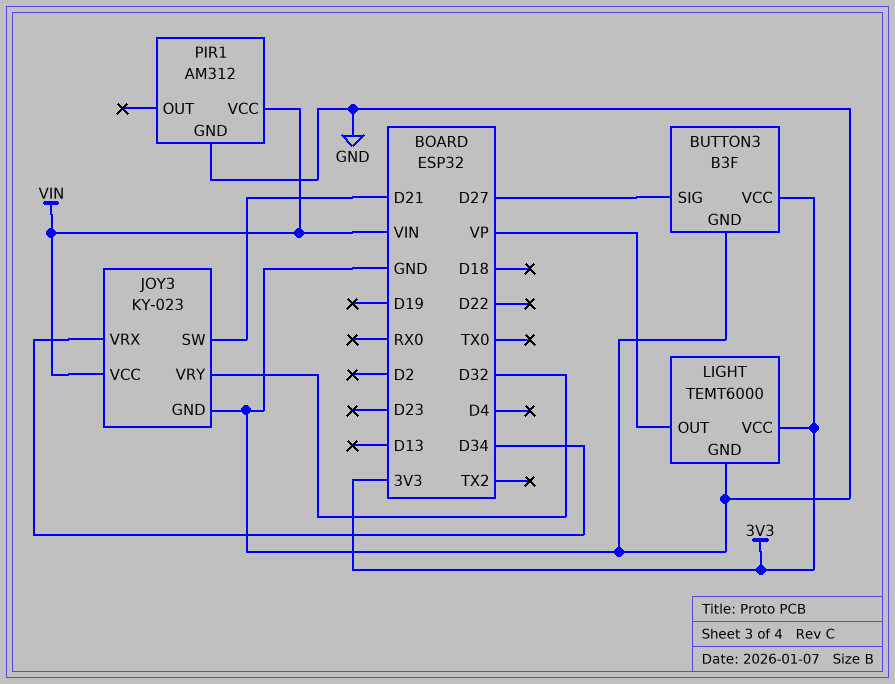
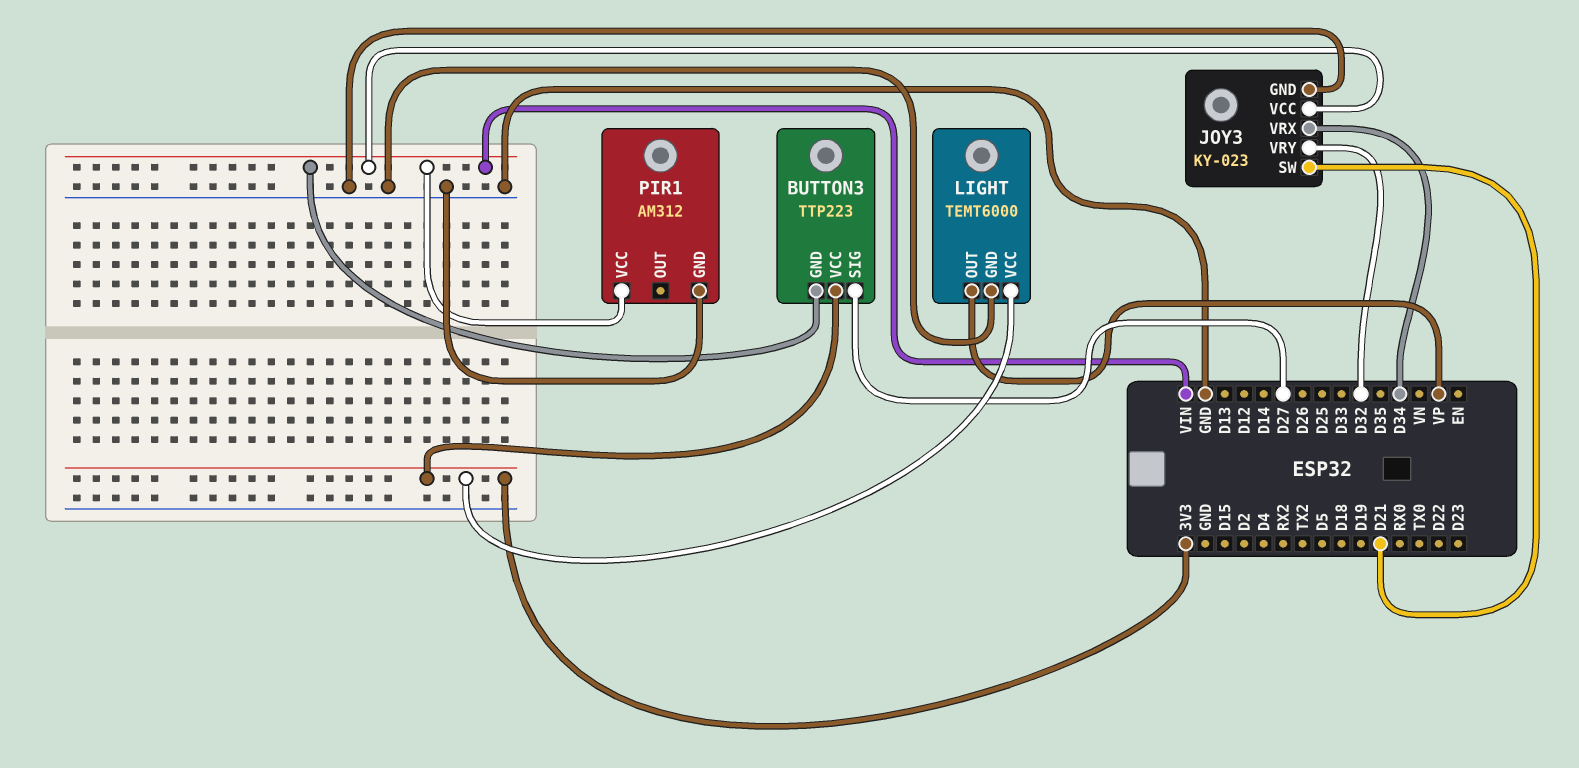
BUTTON3: B3F -> TTP223
BUTTON3 pin GND: GND -> VIN

